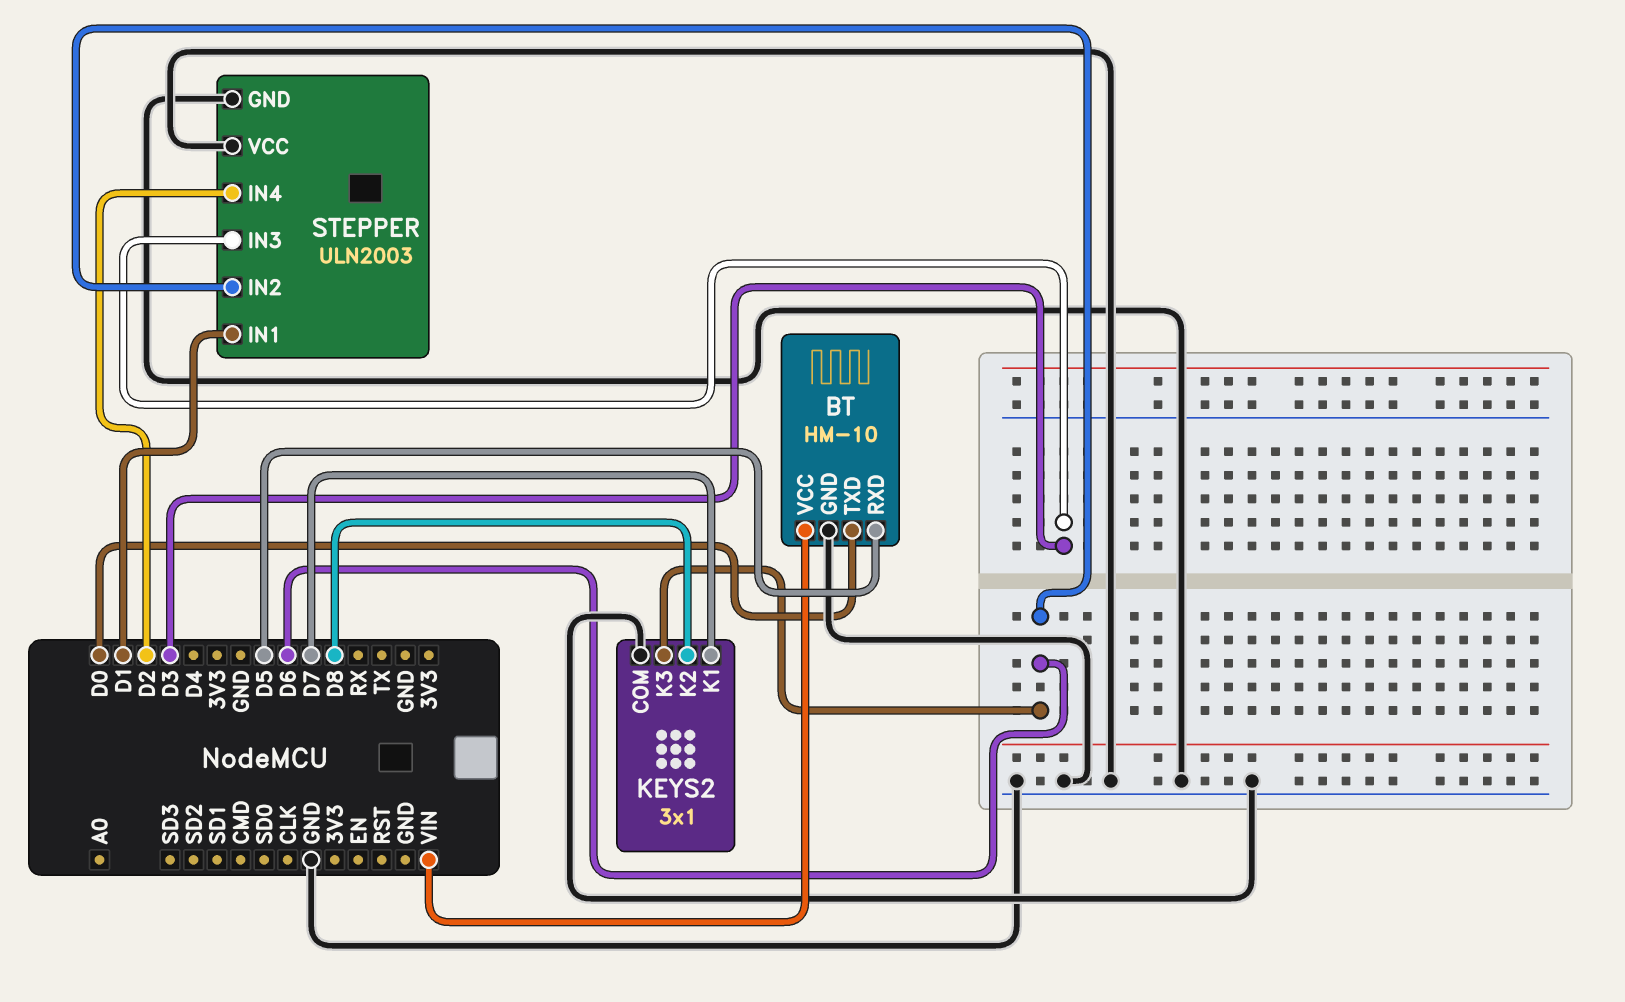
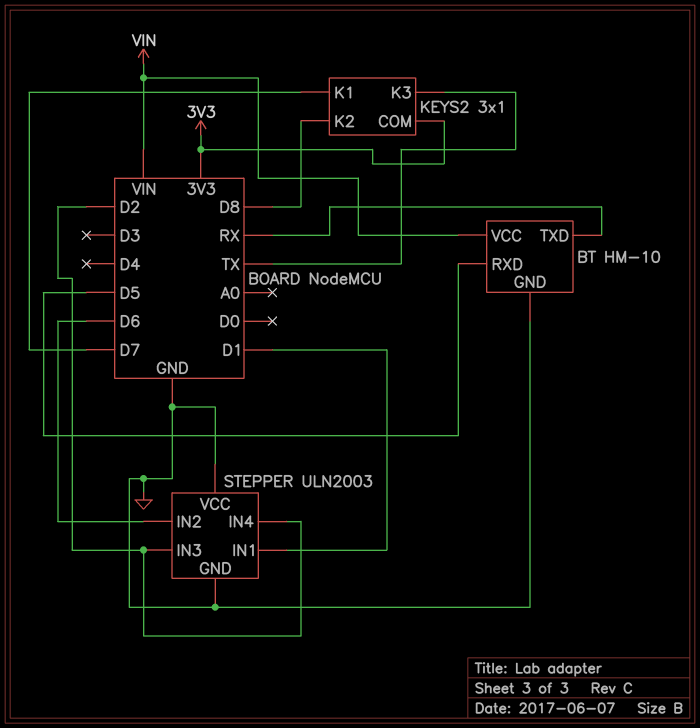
BT pin TXD: D0 -> RX
KEYS2 pin COM: GND -> 3V3
KEYS2 pin K3: D6 -> TX
STEPPER pin IN3: D3 -> D2

